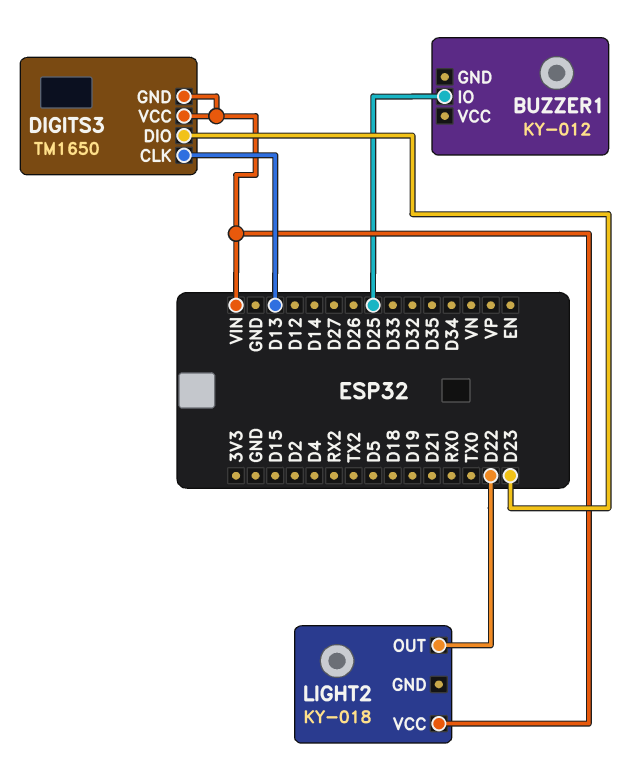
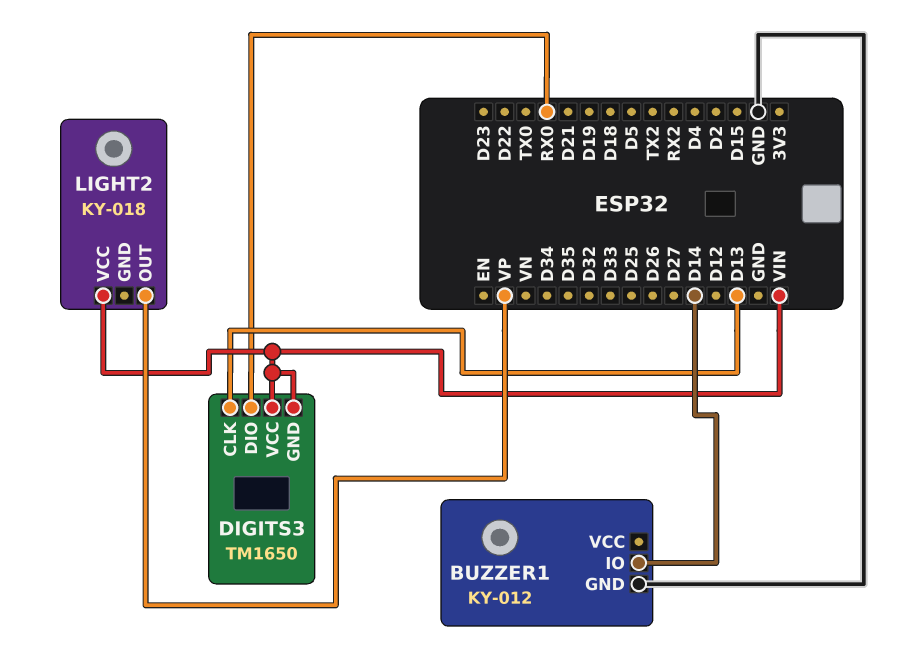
BUZZER1 pin GND: none -> GND
BUZZER1 pin IO: D25 -> D14
DIGITS3 pin DIO: D23 -> RX0
LIGHT2 pin OUT: D22 -> VP

